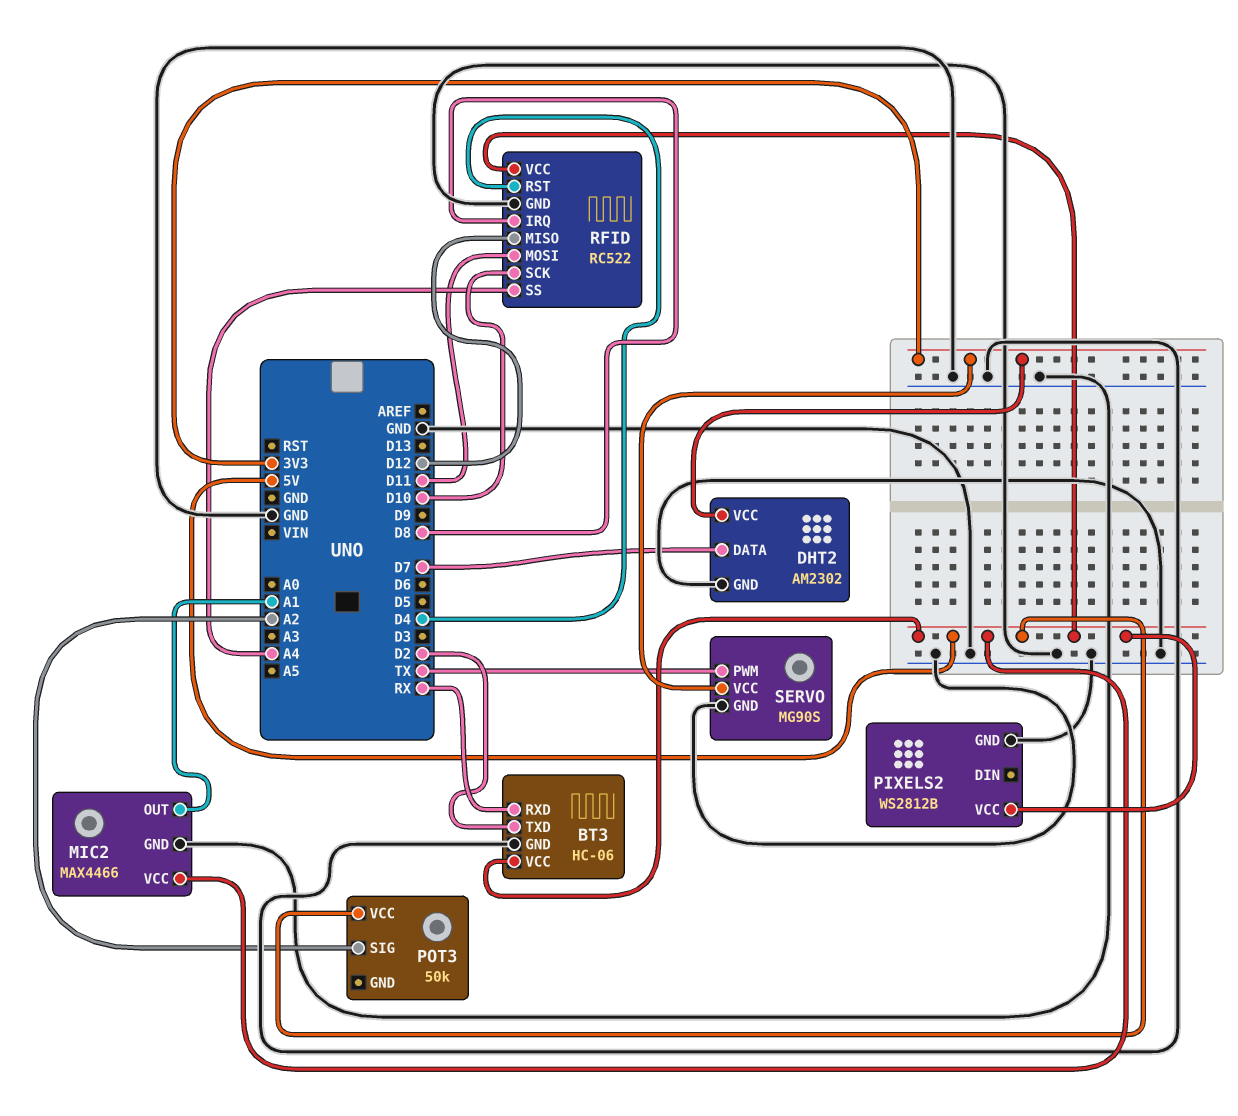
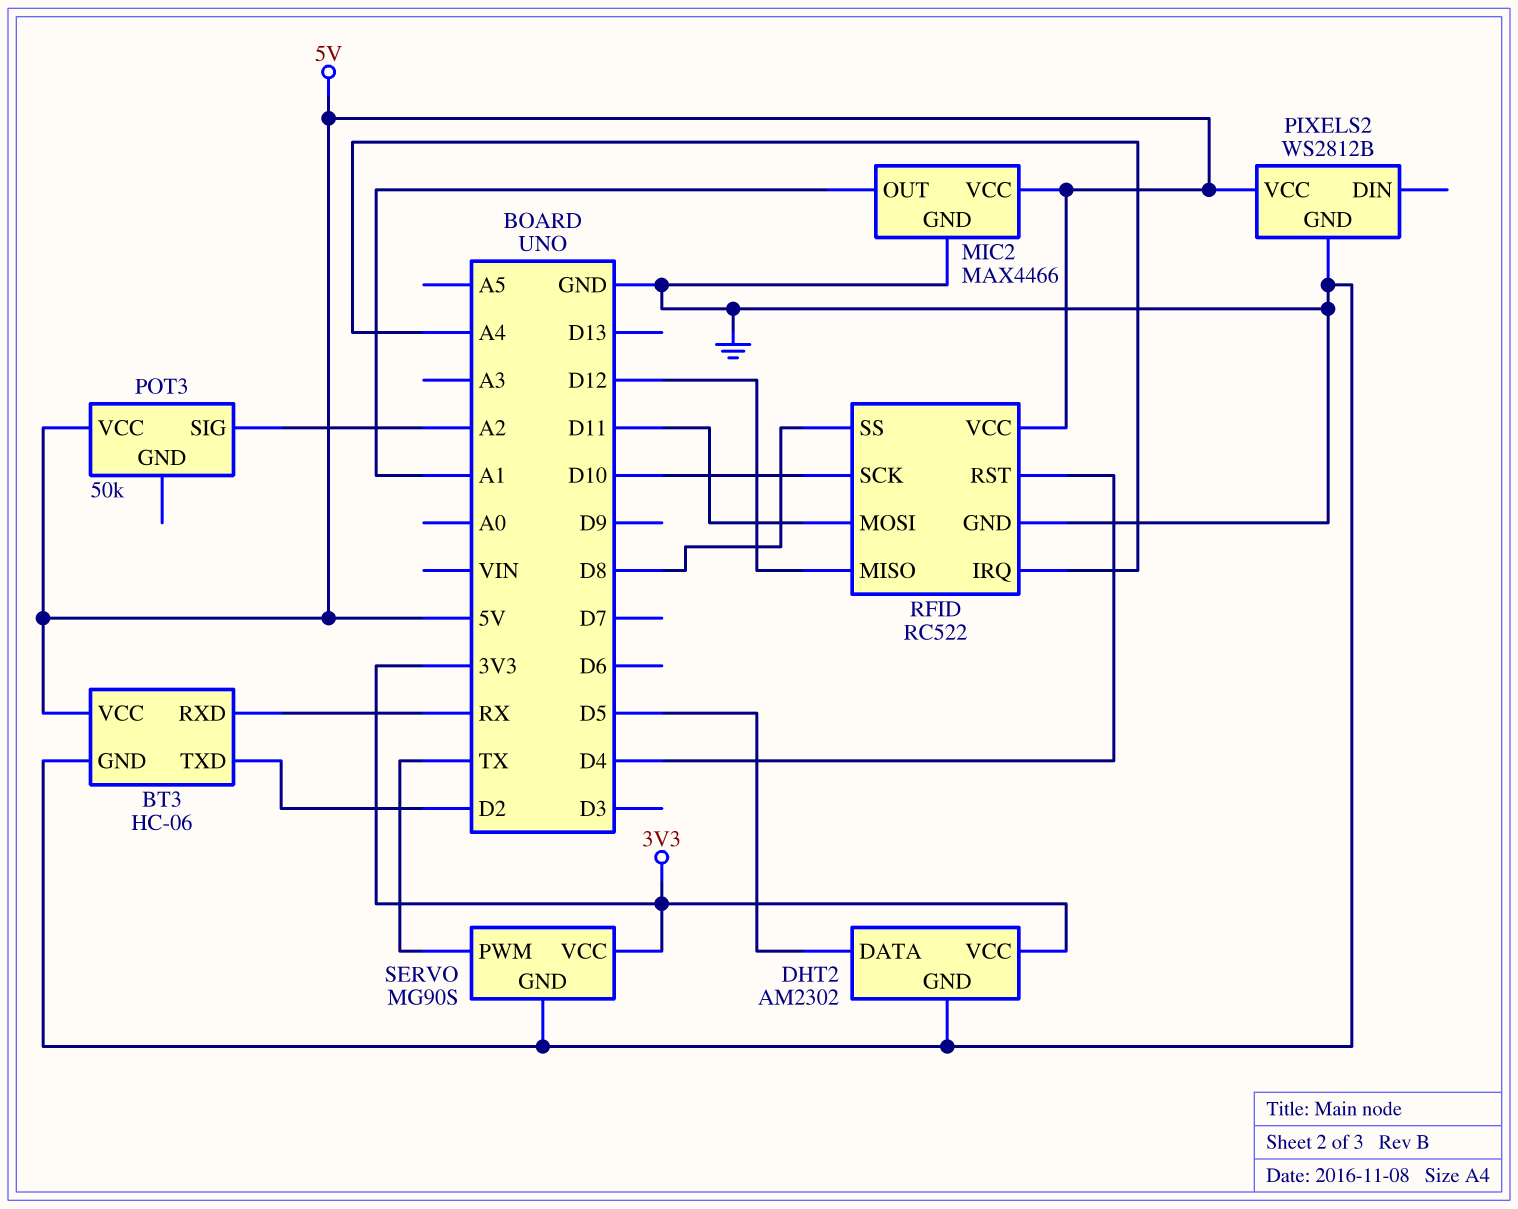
DHT2 pin DATA: D7 -> D5
RFID pin IRQ: D8 -> A4
RFID pin SS: A4 -> D8

